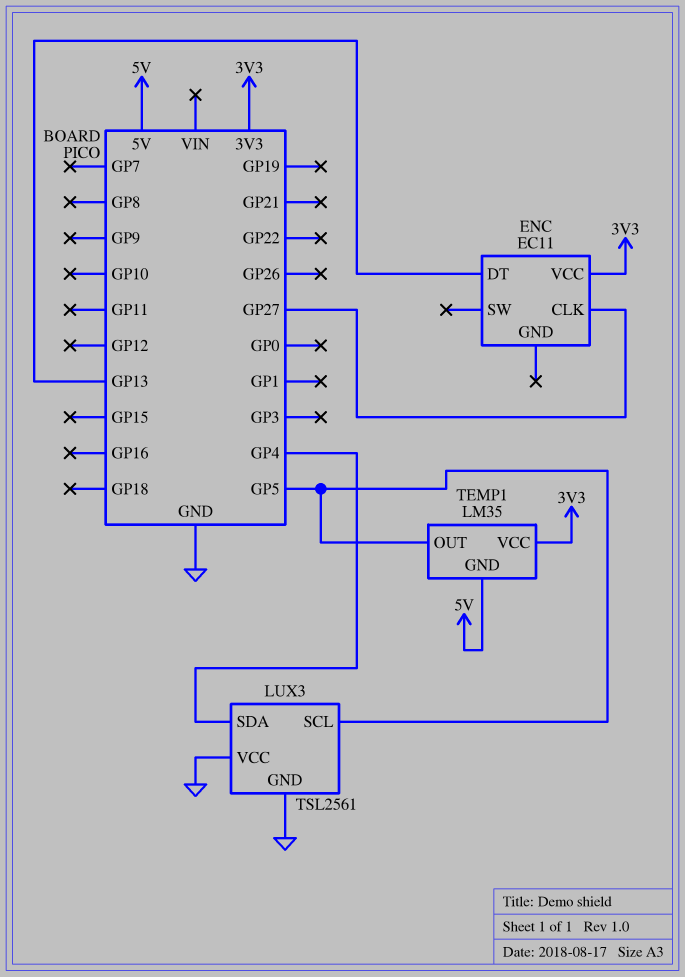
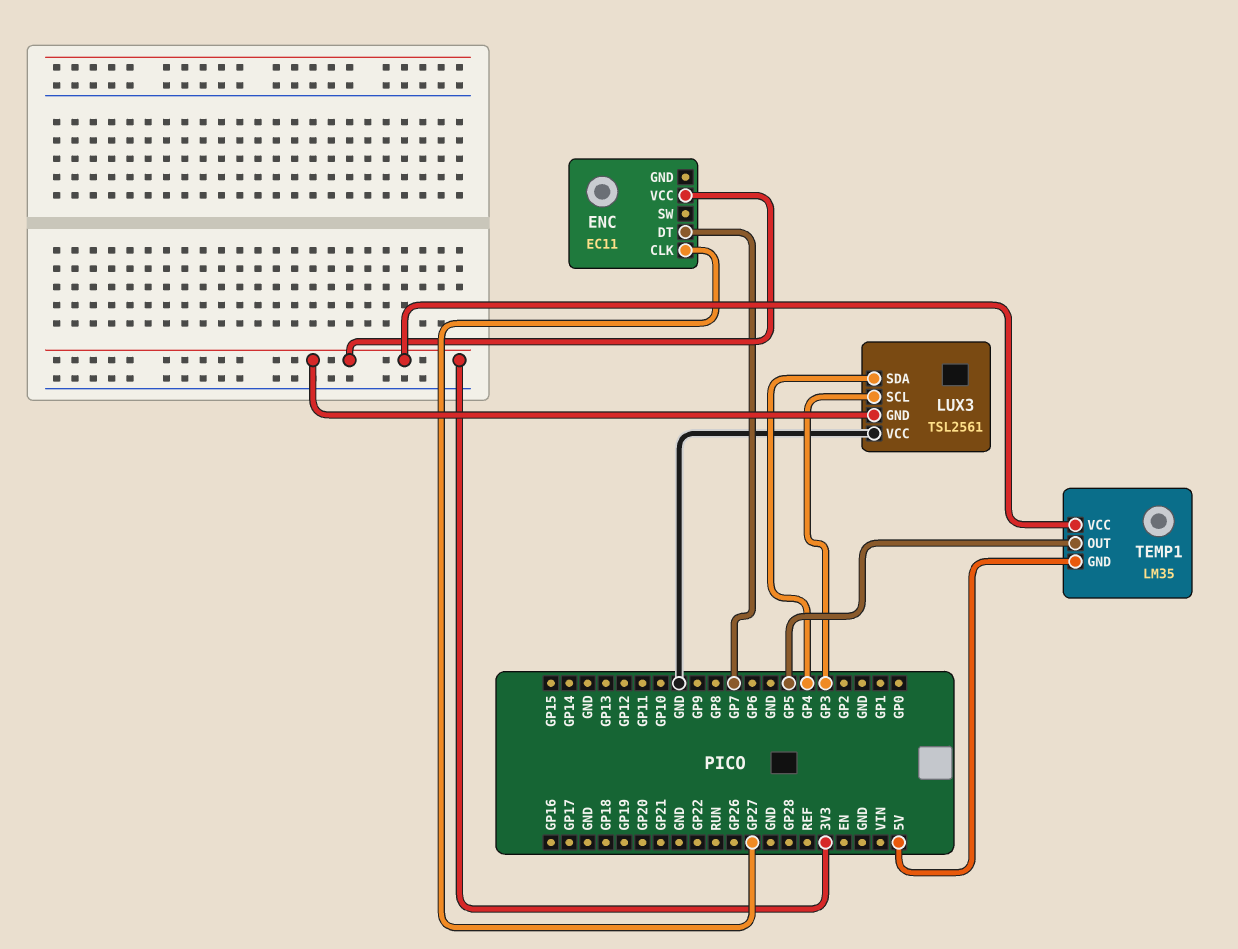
ENC pin DT: GP13 -> GP7
LUX3 pin GND: GND -> 3V3
LUX3 pin SCL: GP5 -> GP3

